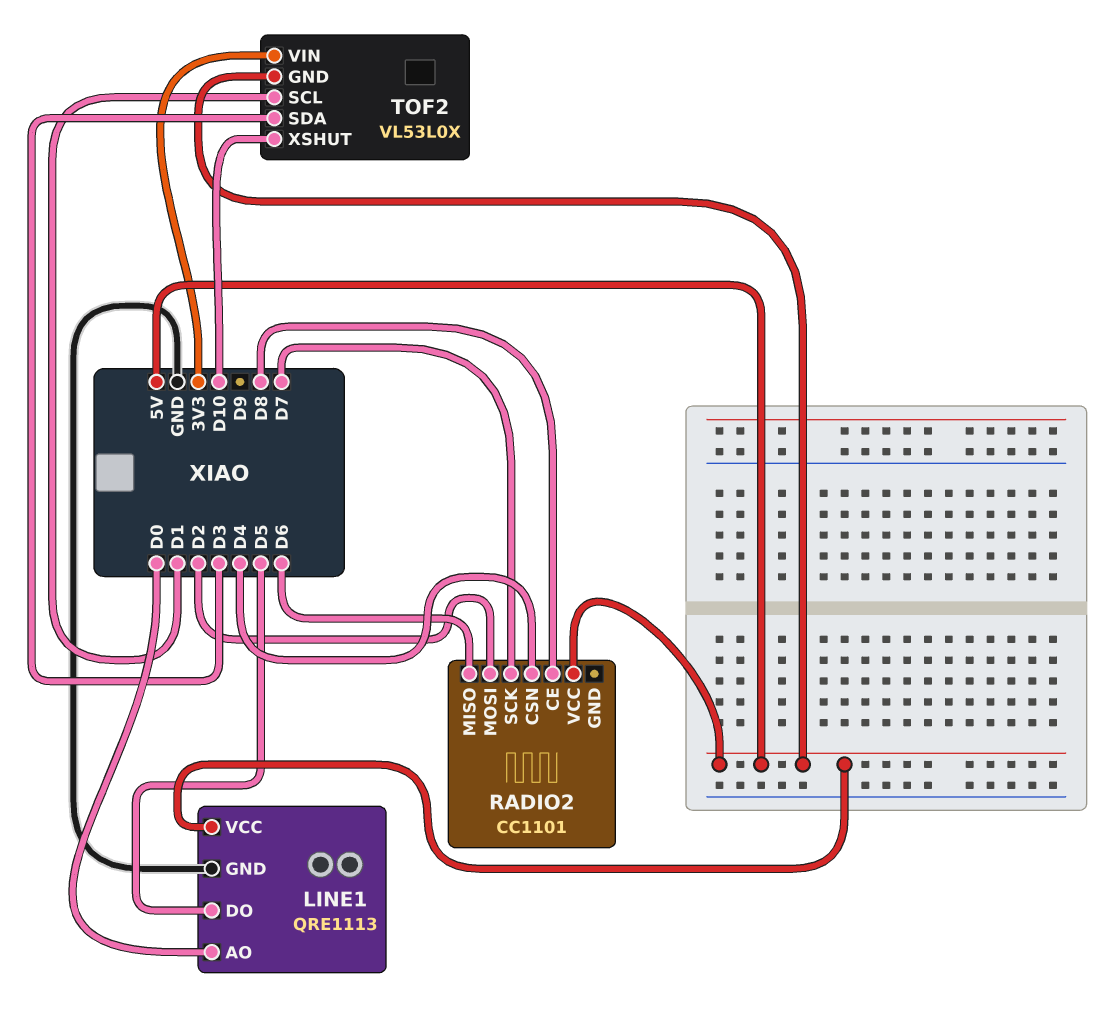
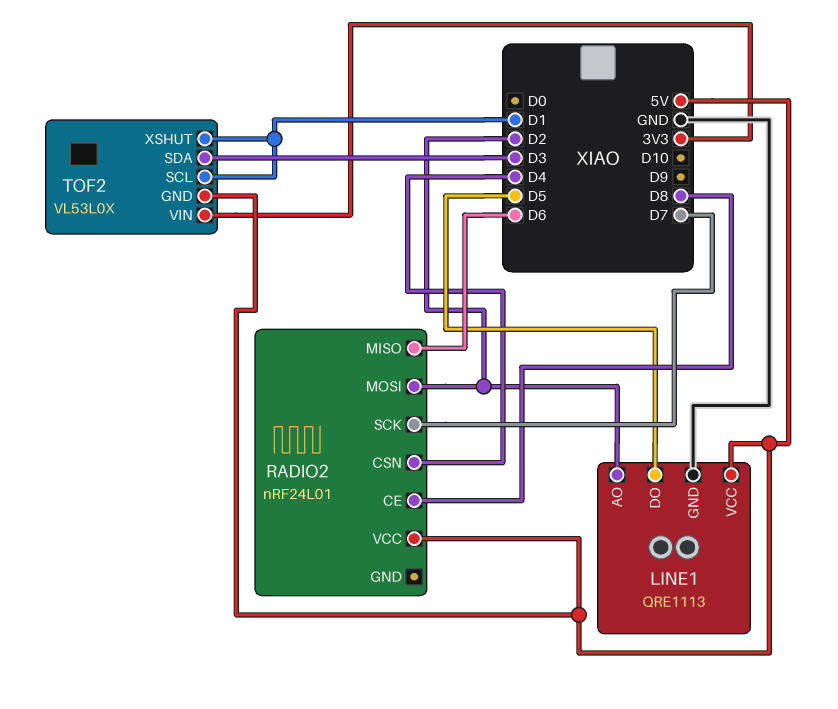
LINE1 pin AO: D0 -> D2
RADIO2: CC1101 -> nRF24L01
TOF2 pin XSHUT: D10 -> D1

